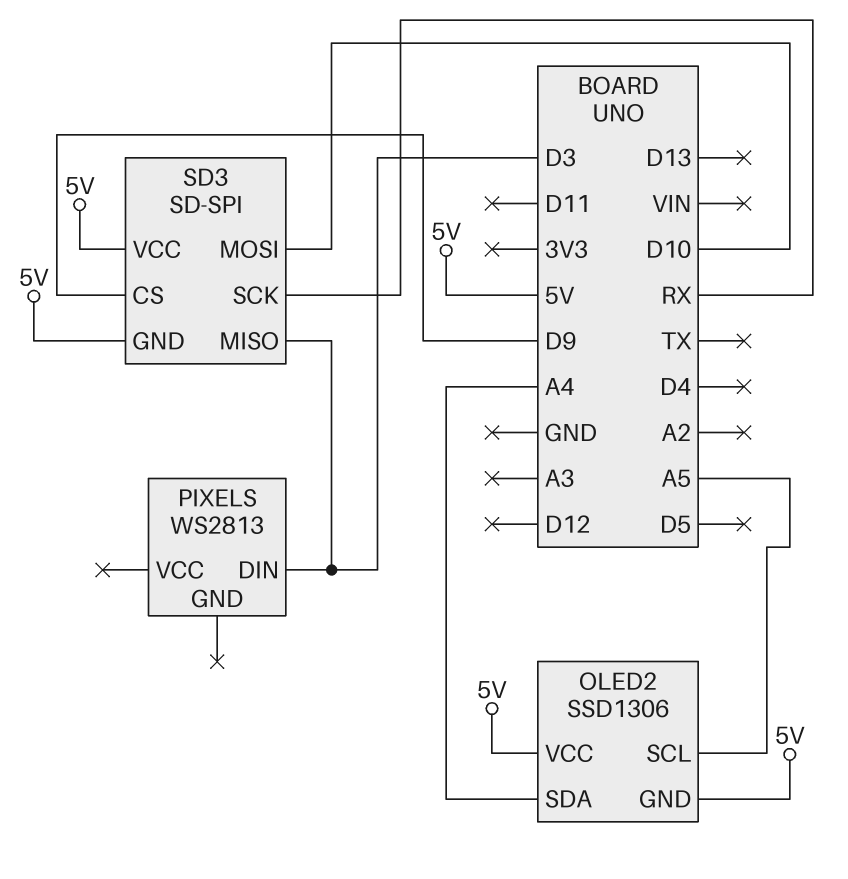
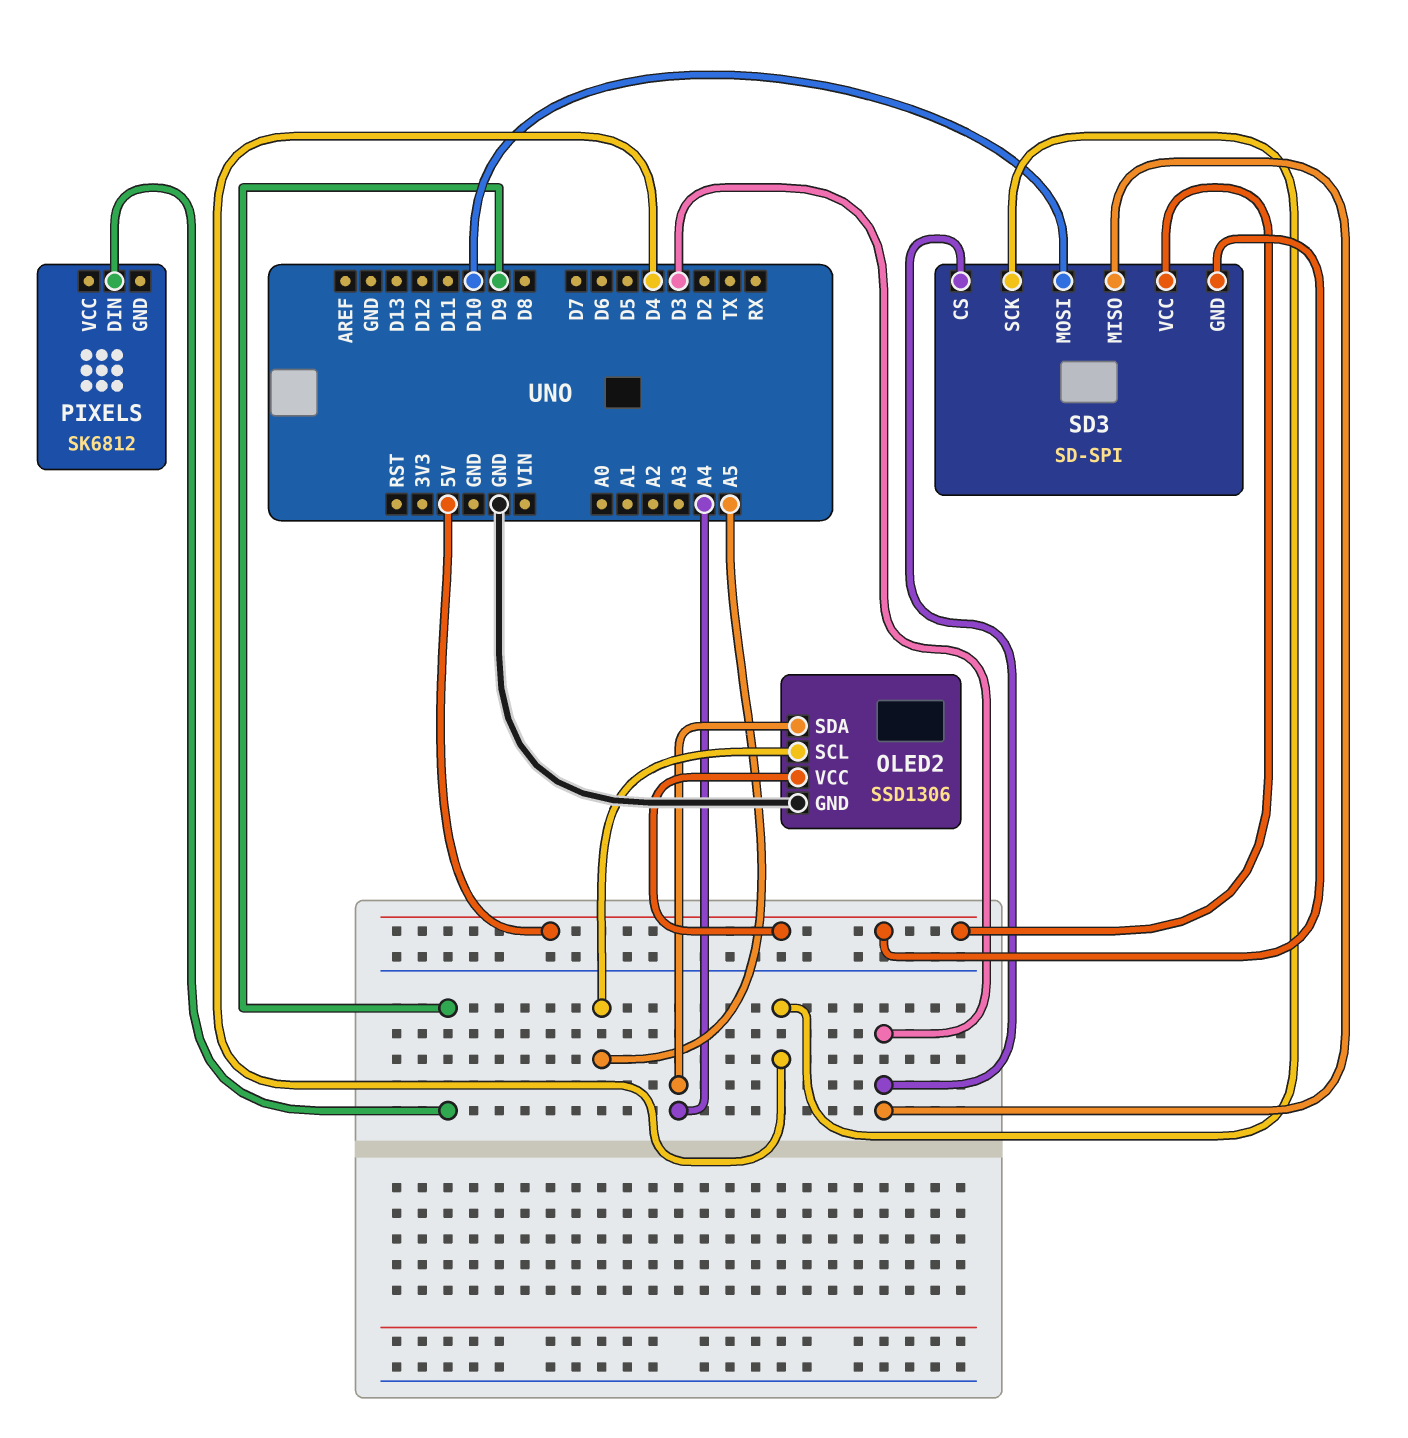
OLED2 pin GND: 5V -> GND
PIXELS: WS2813 -> SK6812
PIXELS pin DIN: D3 -> D9
SD3 pin CS: D9 -> D3
SD3 pin SCK: RX -> D4

